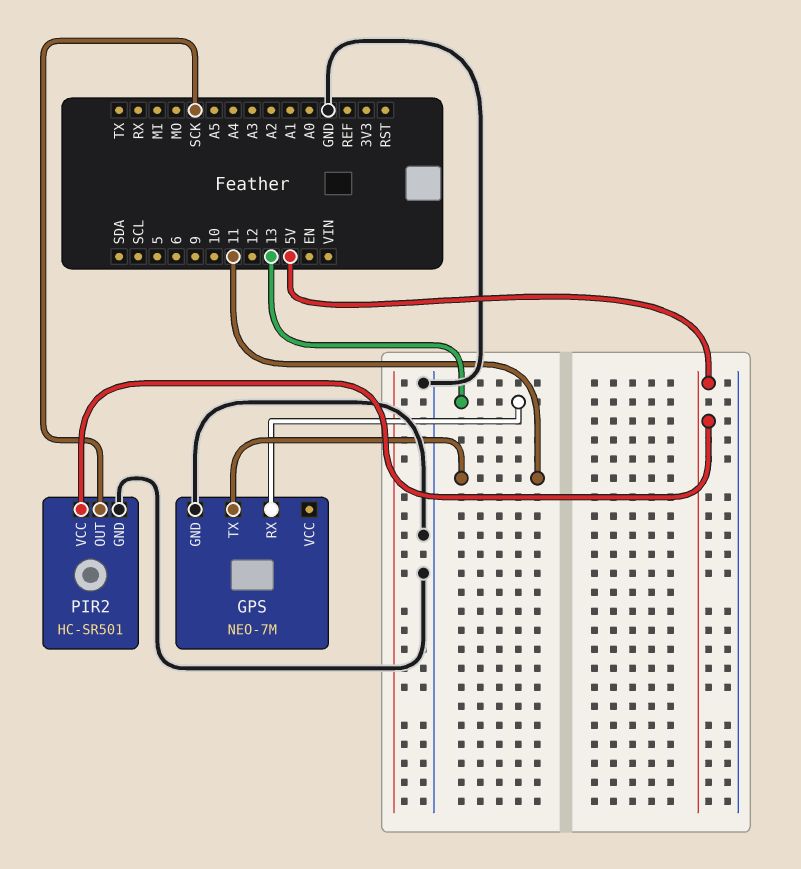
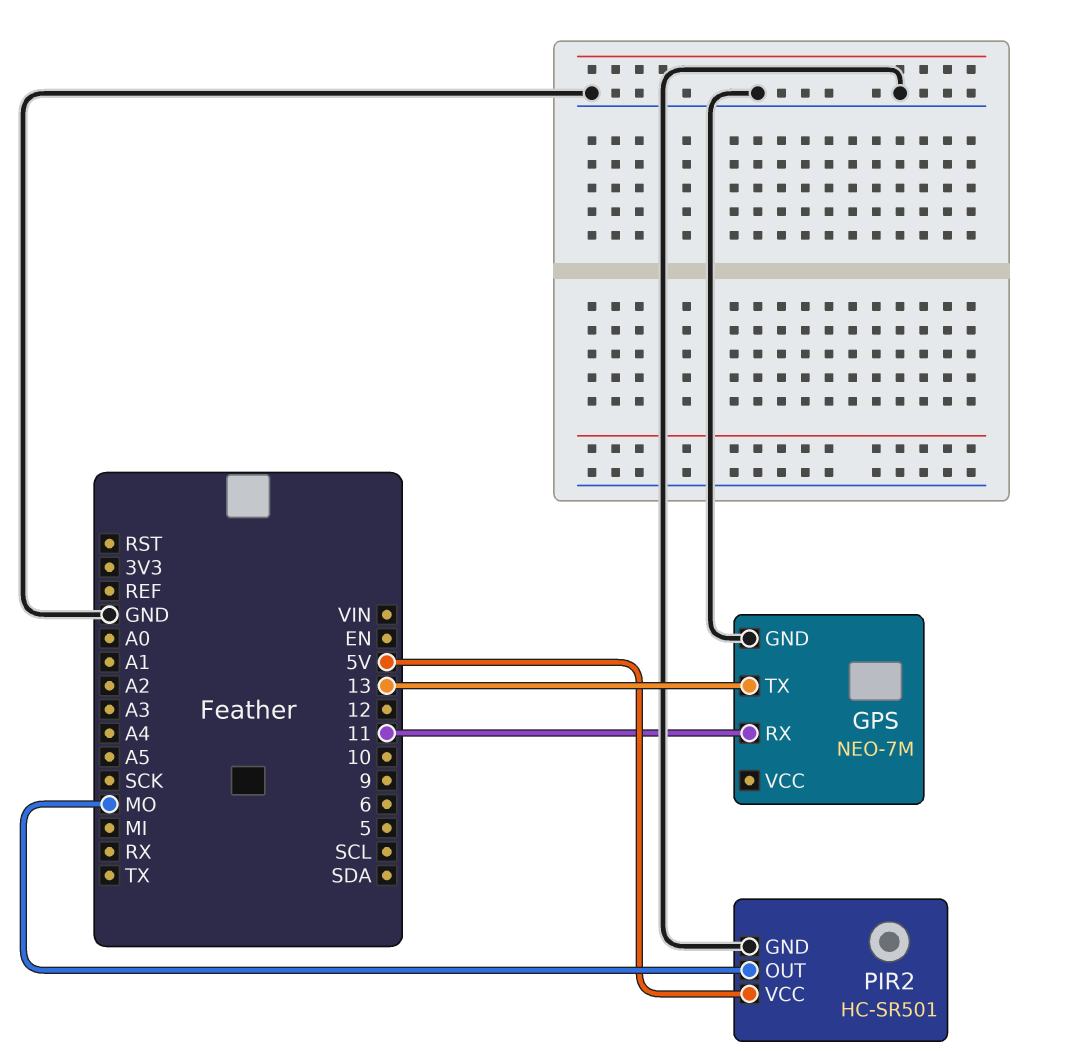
GPS pin RX: 13 -> 11
GPS pin TX: 11 -> 13
PIR2 pin OUT: SCK -> MO

